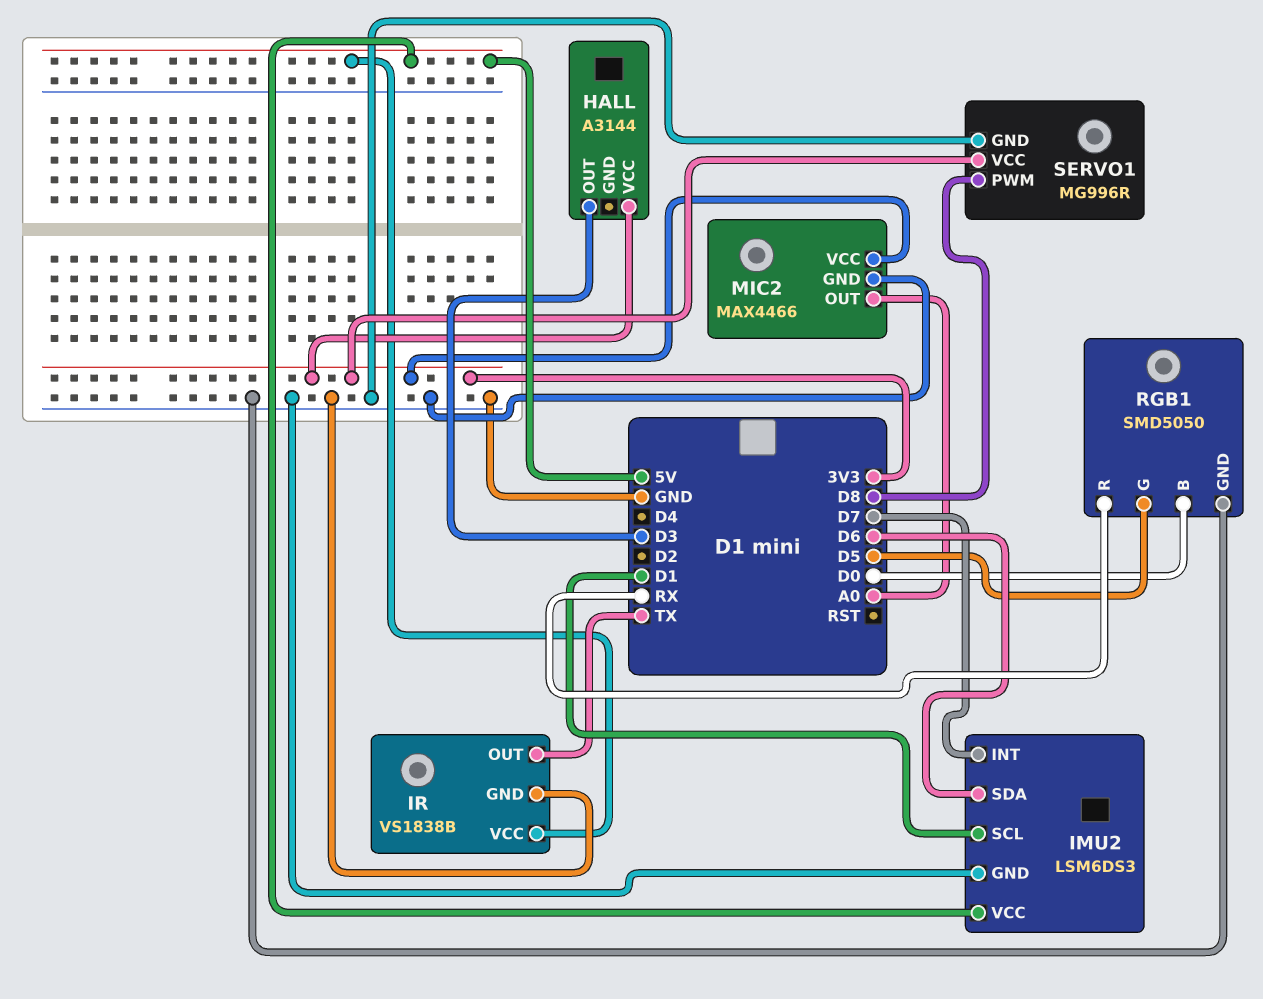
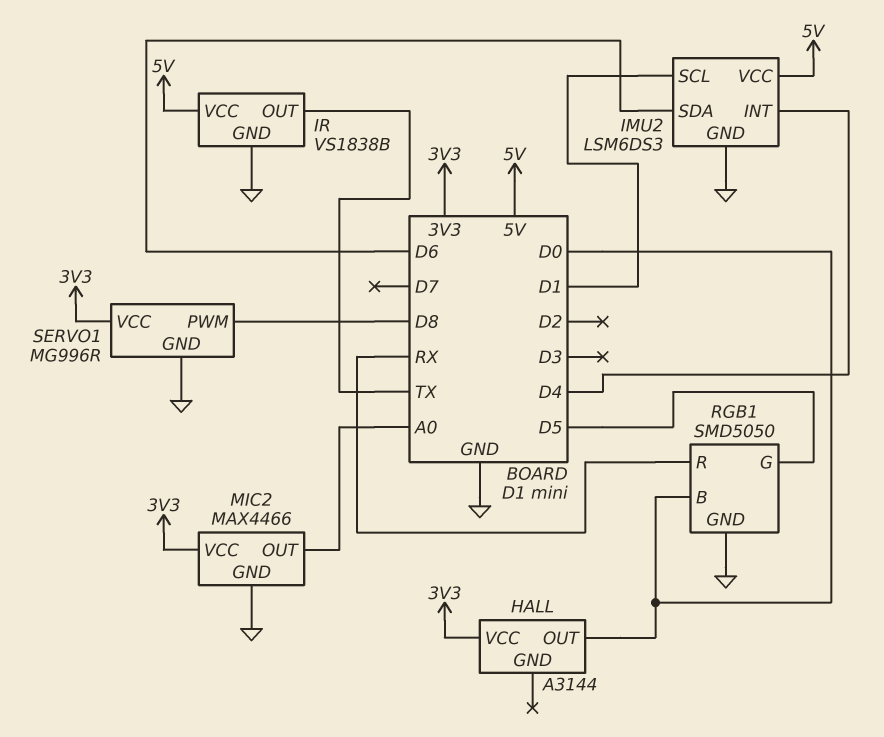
HALL pin OUT: D3 -> D0
IMU2 pin INT: D7 -> D4

